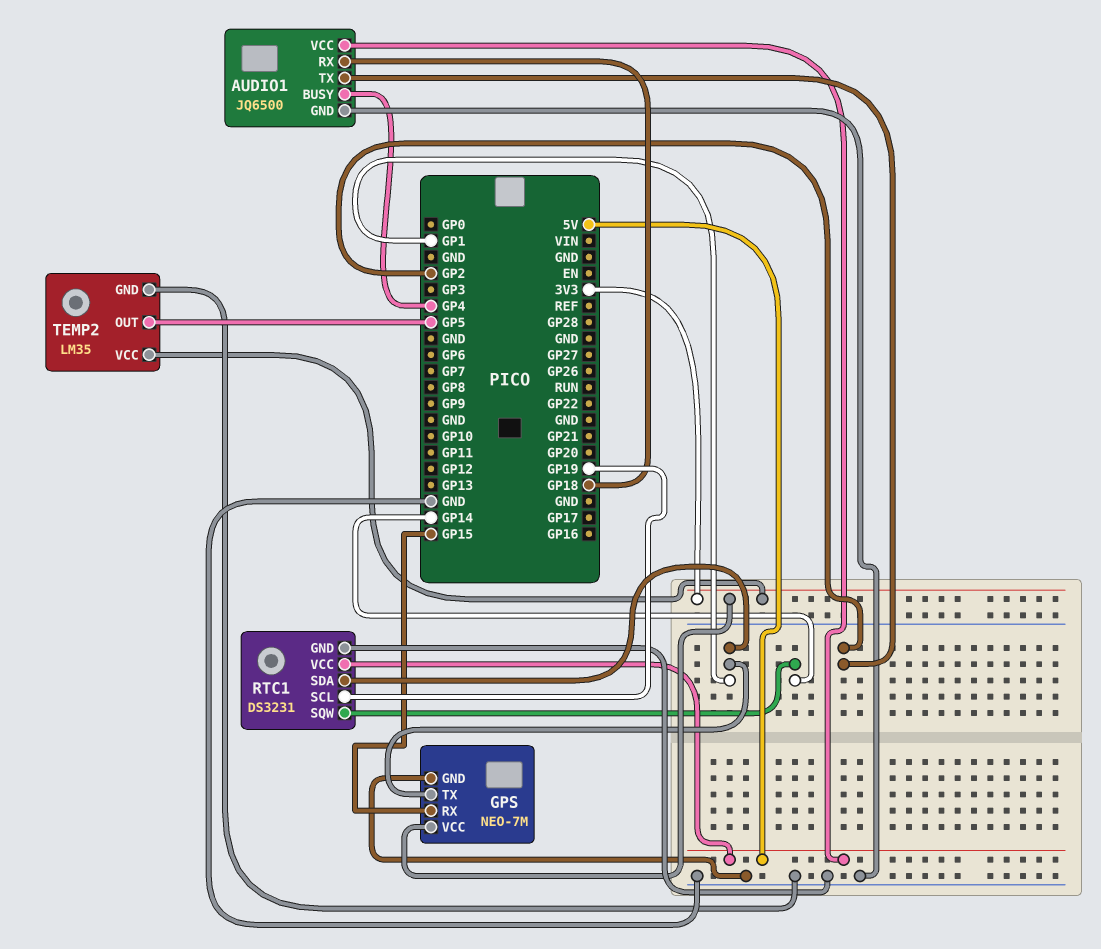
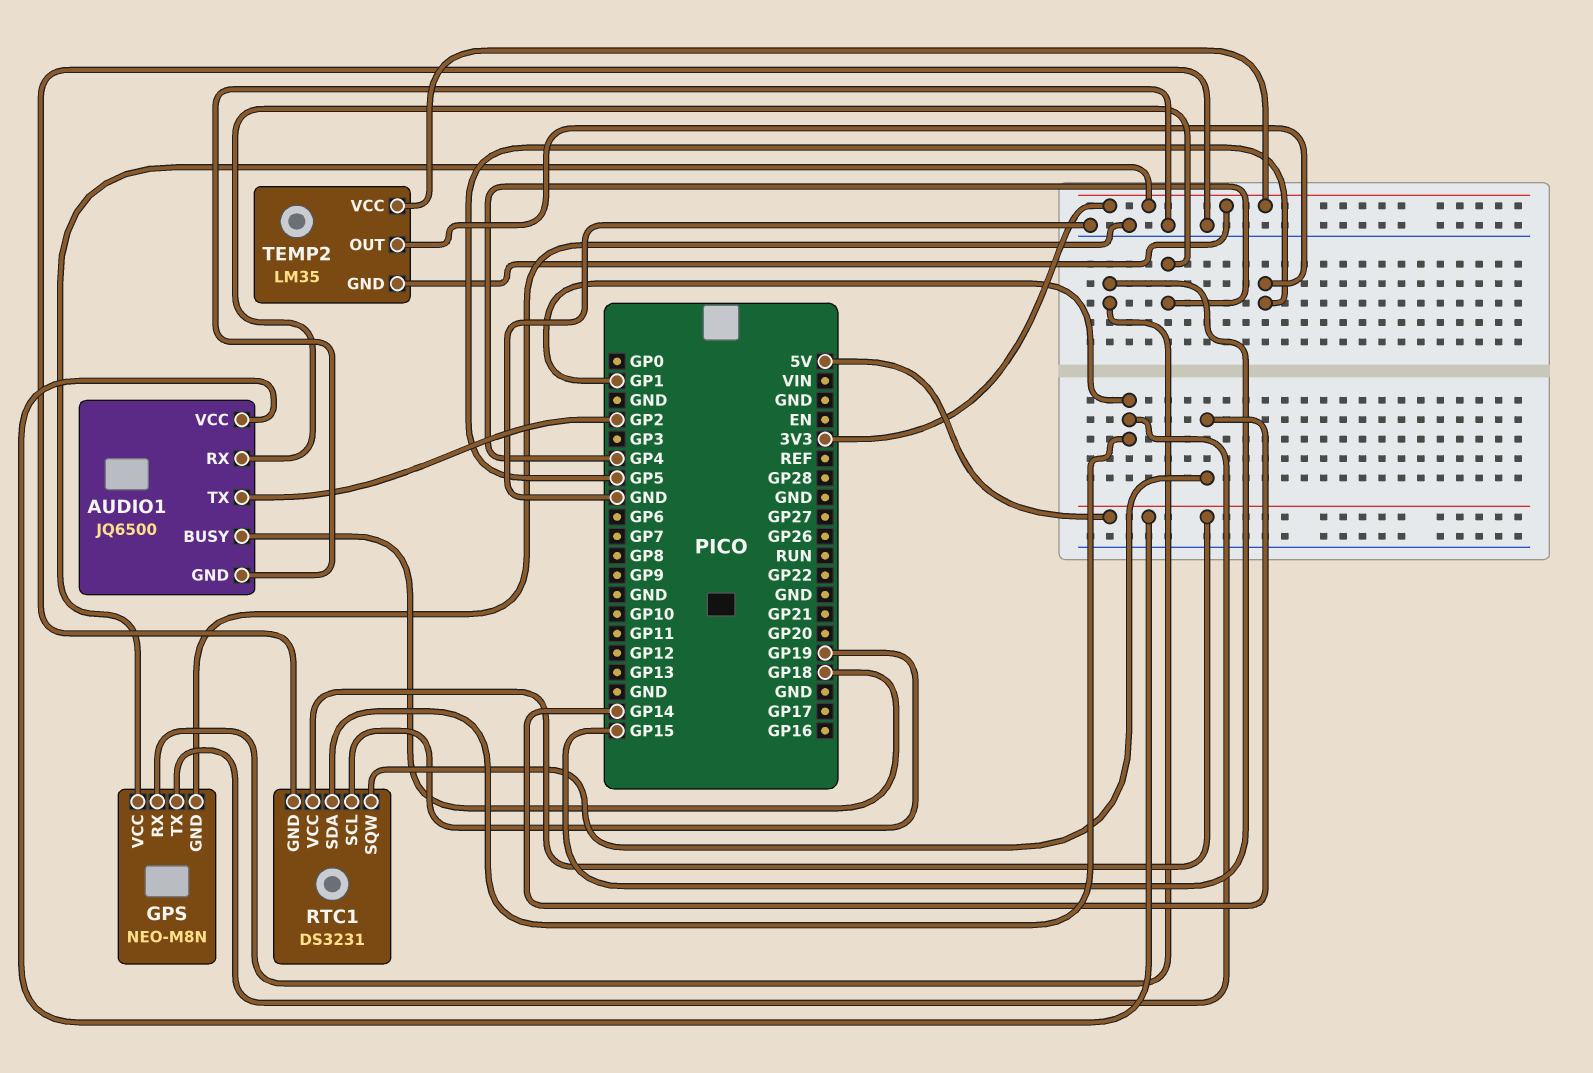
AUDIO1 pin BUSY: GP4 -> GP18
AUDIO1 pin RX: GP18 -> GP4
GPS: NEO-7M -> NEO-M8N
TEMP2 pin GND: GND -> 3V3

